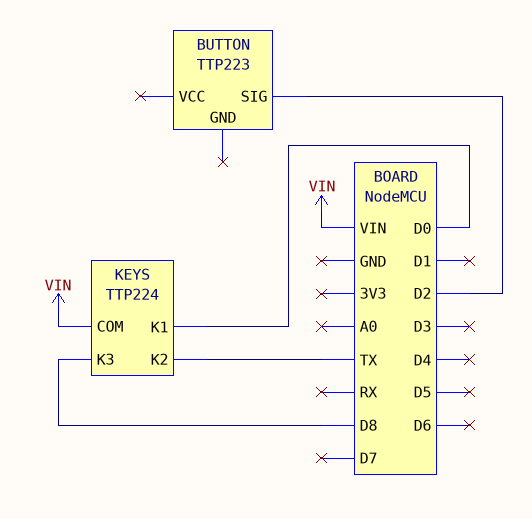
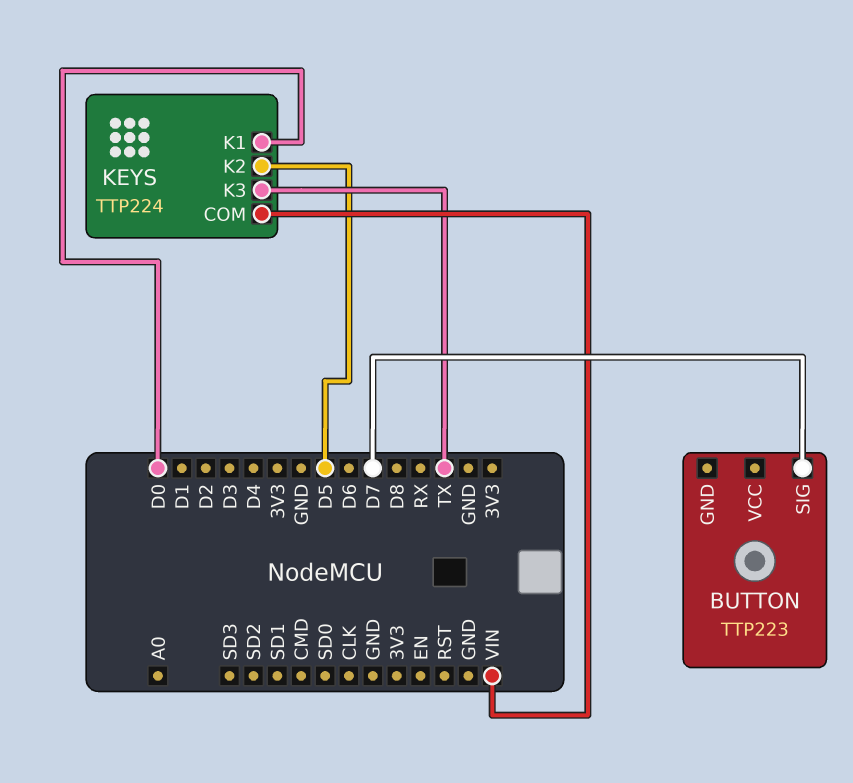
BUTTON pin SIG: D2 -> D7
KEYS pin K2: TX -> D5
KEYS pin K3: D8 -> TX

